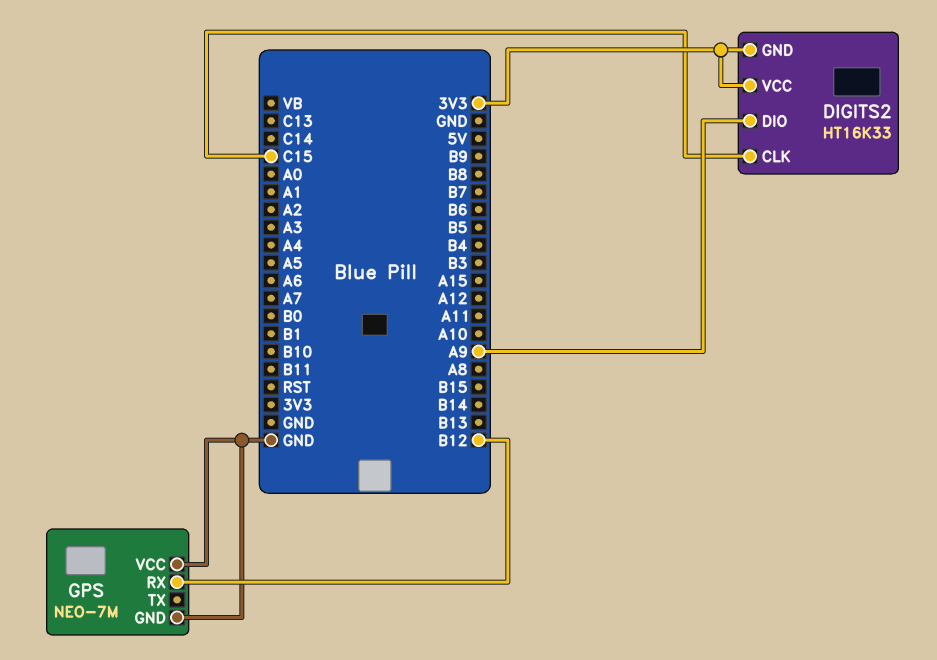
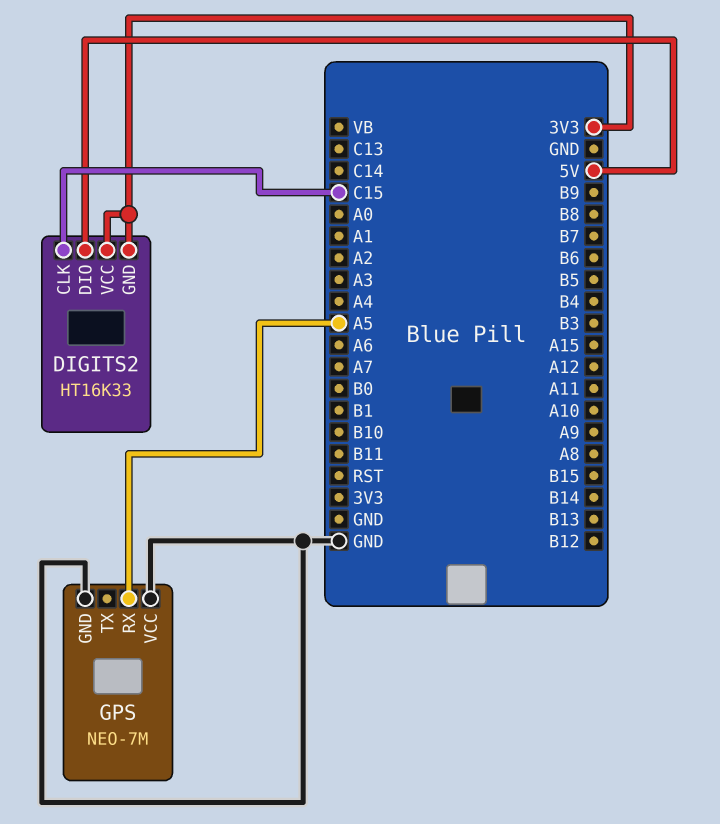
DIGITS2 pin DIO: A9 -> 5V
GPS pin RX: B12 -> A5

